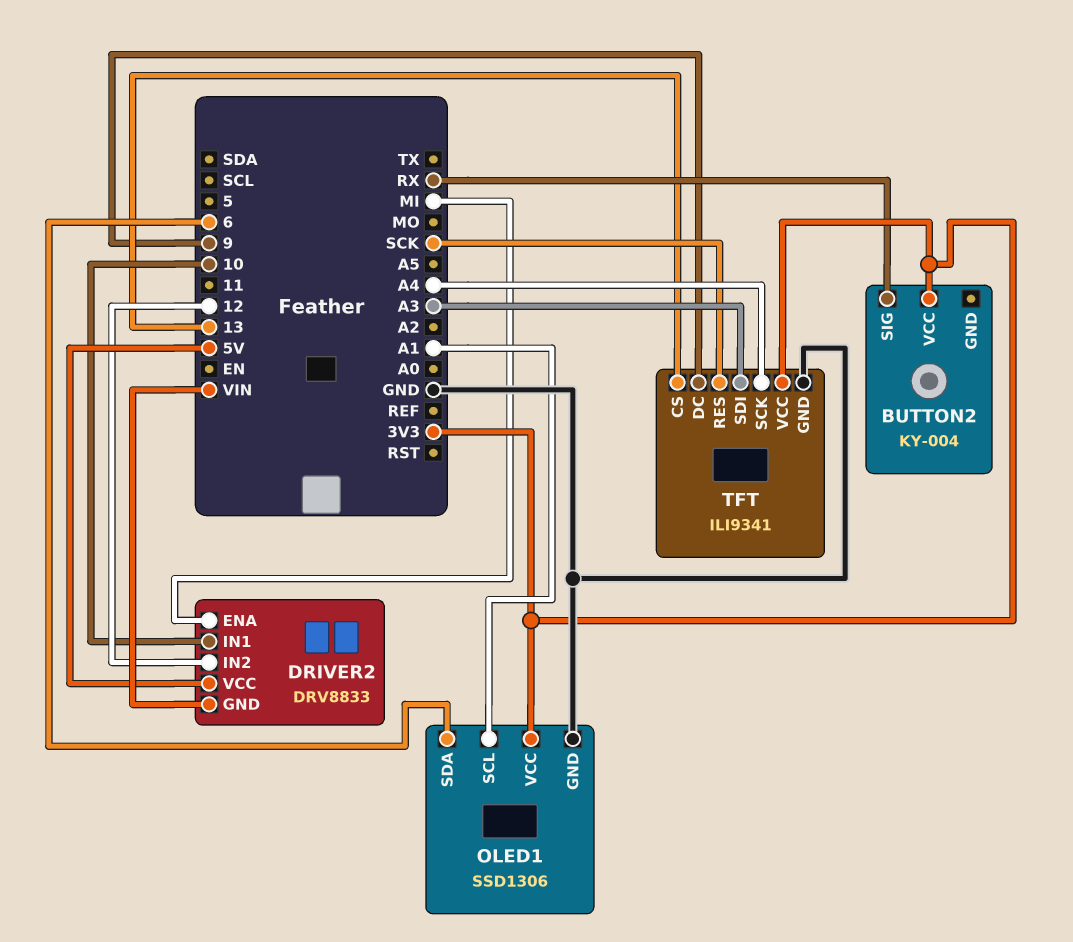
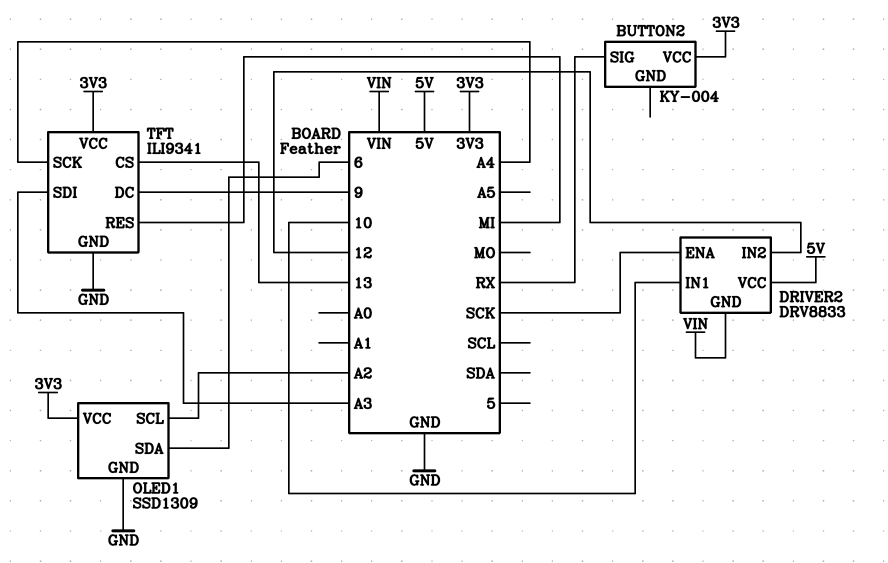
DRIVER2 pin ENA: MI -> SCK
OLED1: SSD1306 -> SSD1309
OLED1 pin SCL: A1 -> A2
TFT pin RES: SCK -> MI

